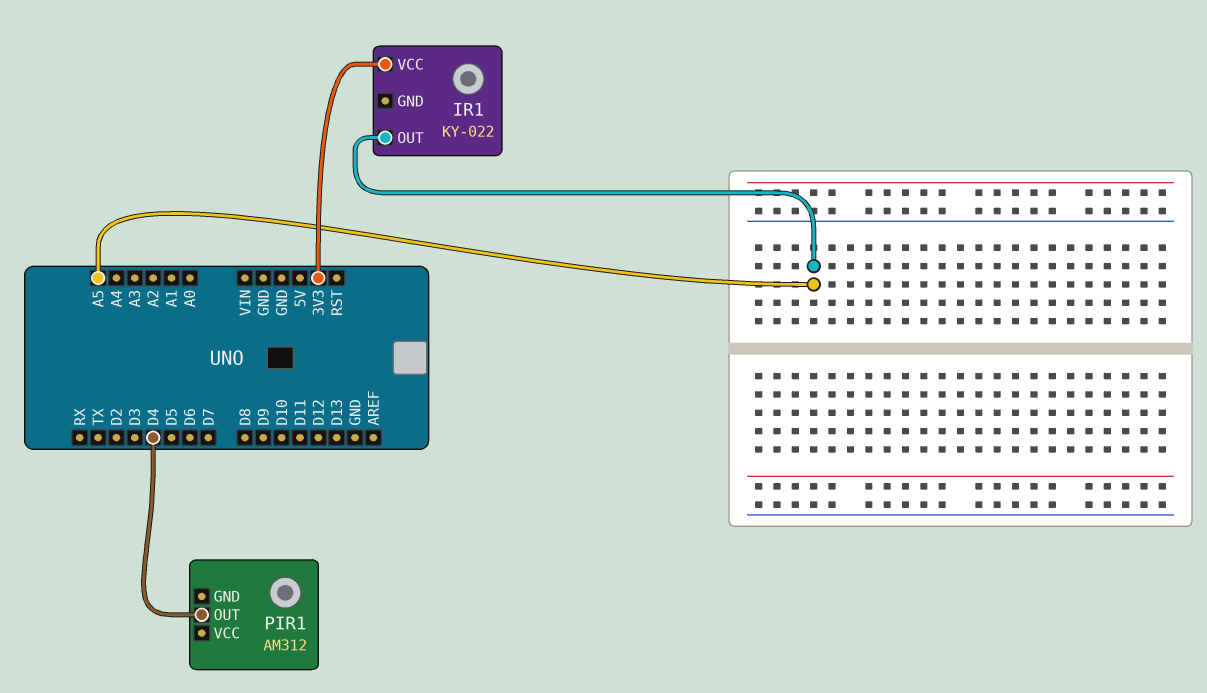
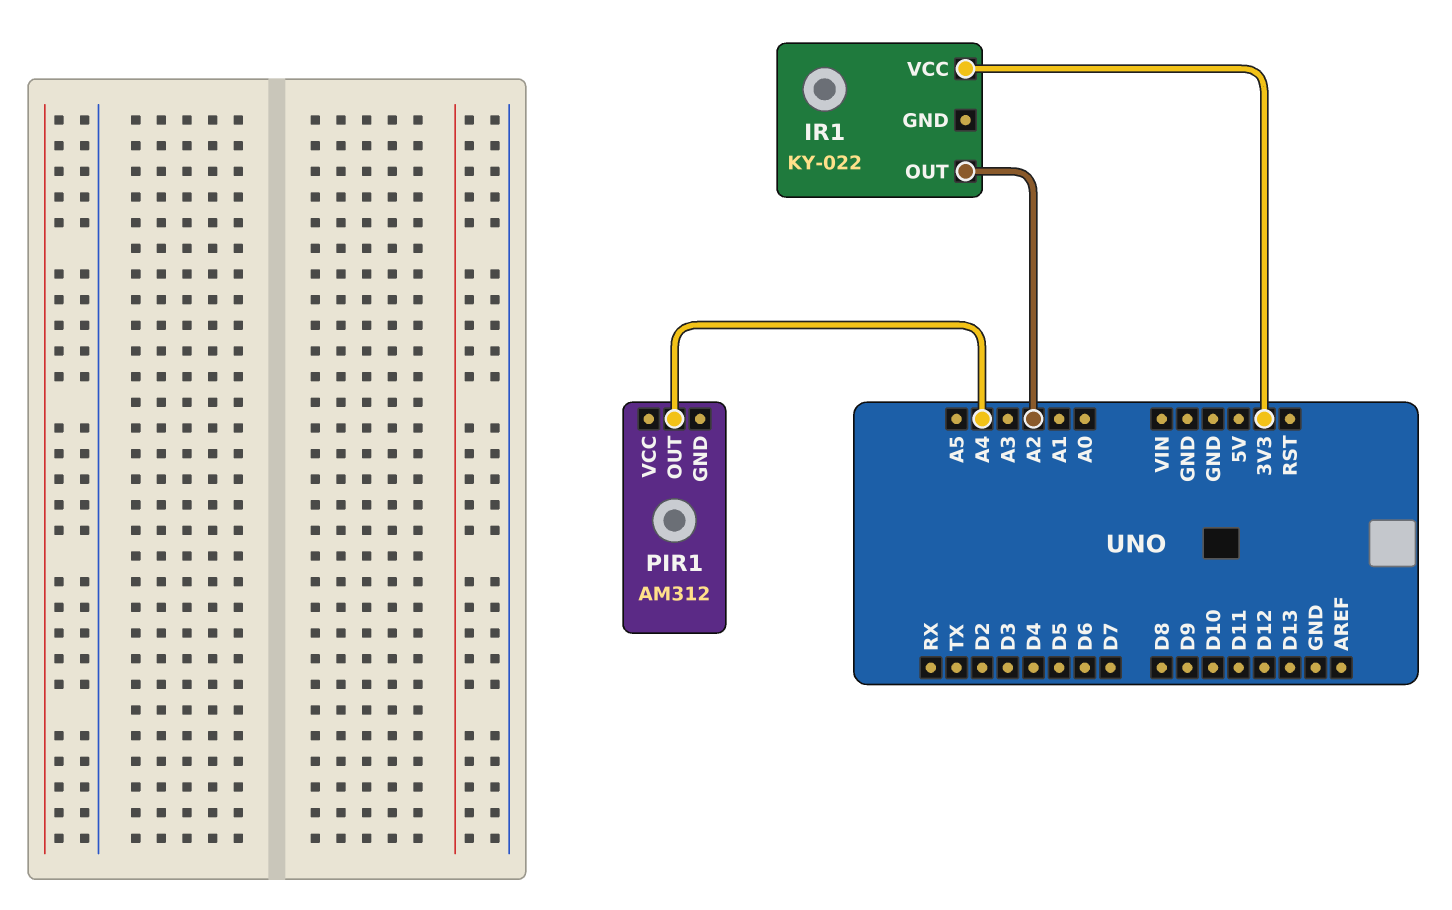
IR1 pin OUT: A5 -> A2
PIR1 pin OUT: D4 -> A4

